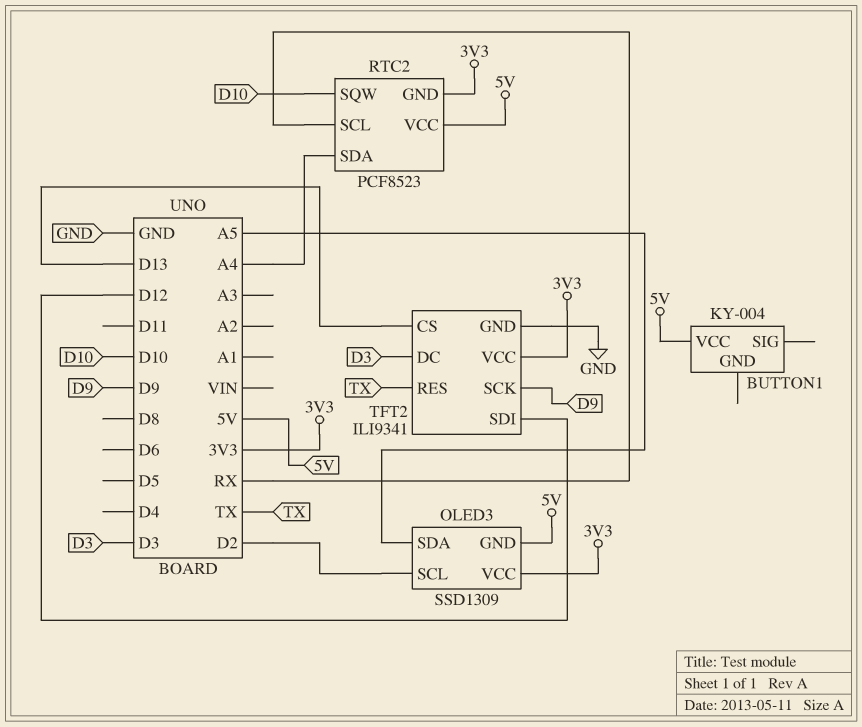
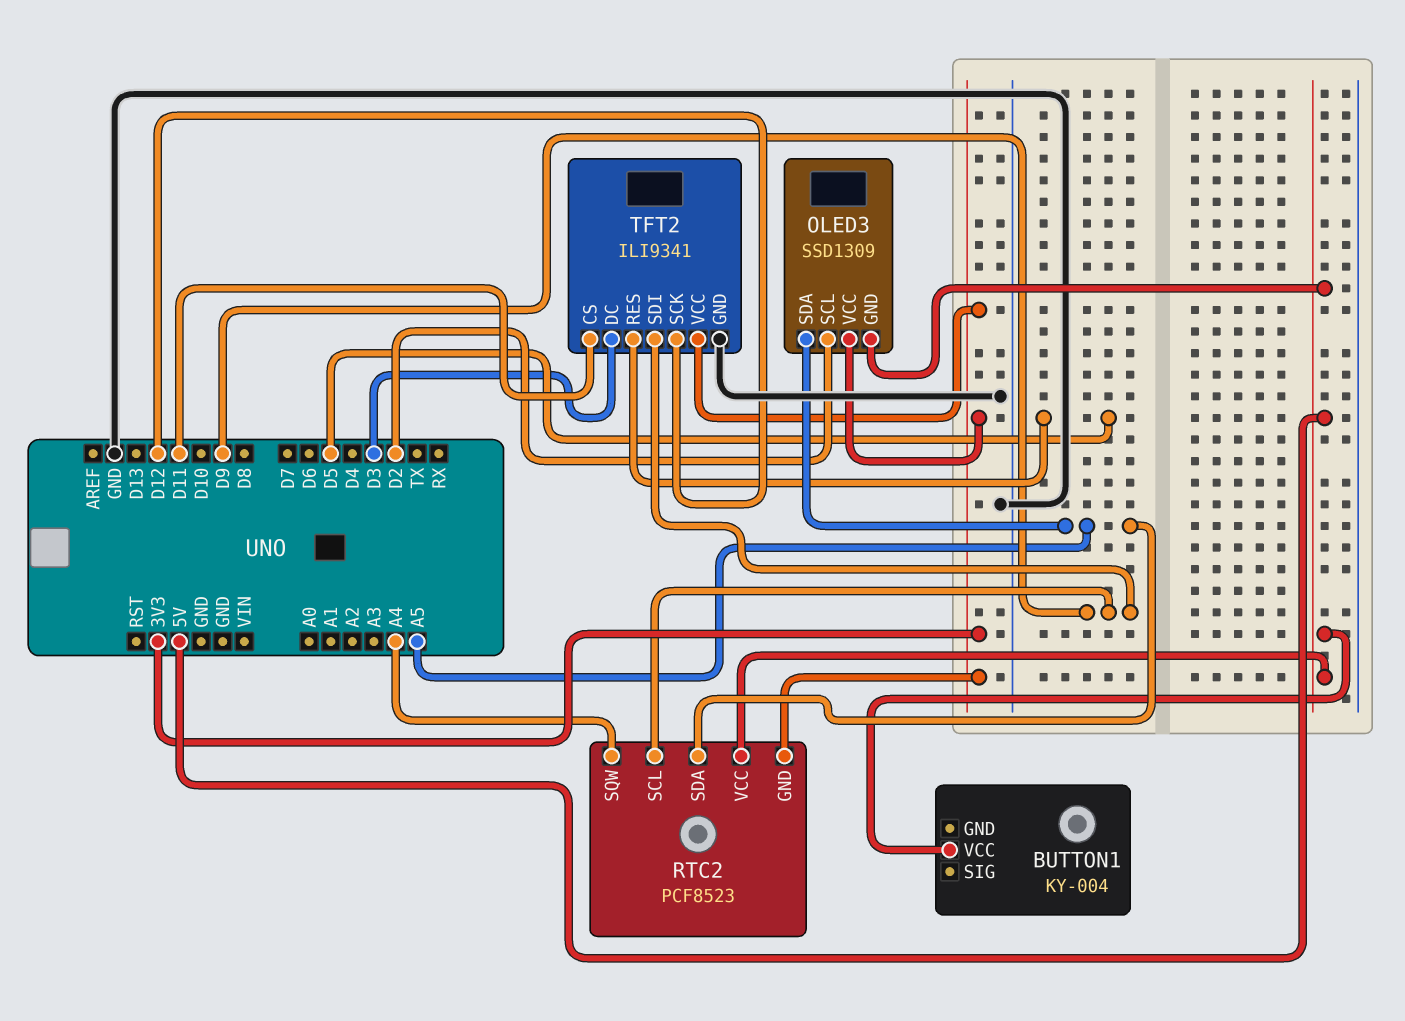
RTC2 pin SCL: RX -> D9
RTC2 pin SDA: A4 -> A5
RTC2 pin SQW: D10 -> A4
TFT2 pin CS: D13 -> D11
TFT2 pin RES: TX -> D5
TFT2 pin SCK: D9 -> D12
TFT2 pin SDI: D12 -> D9

